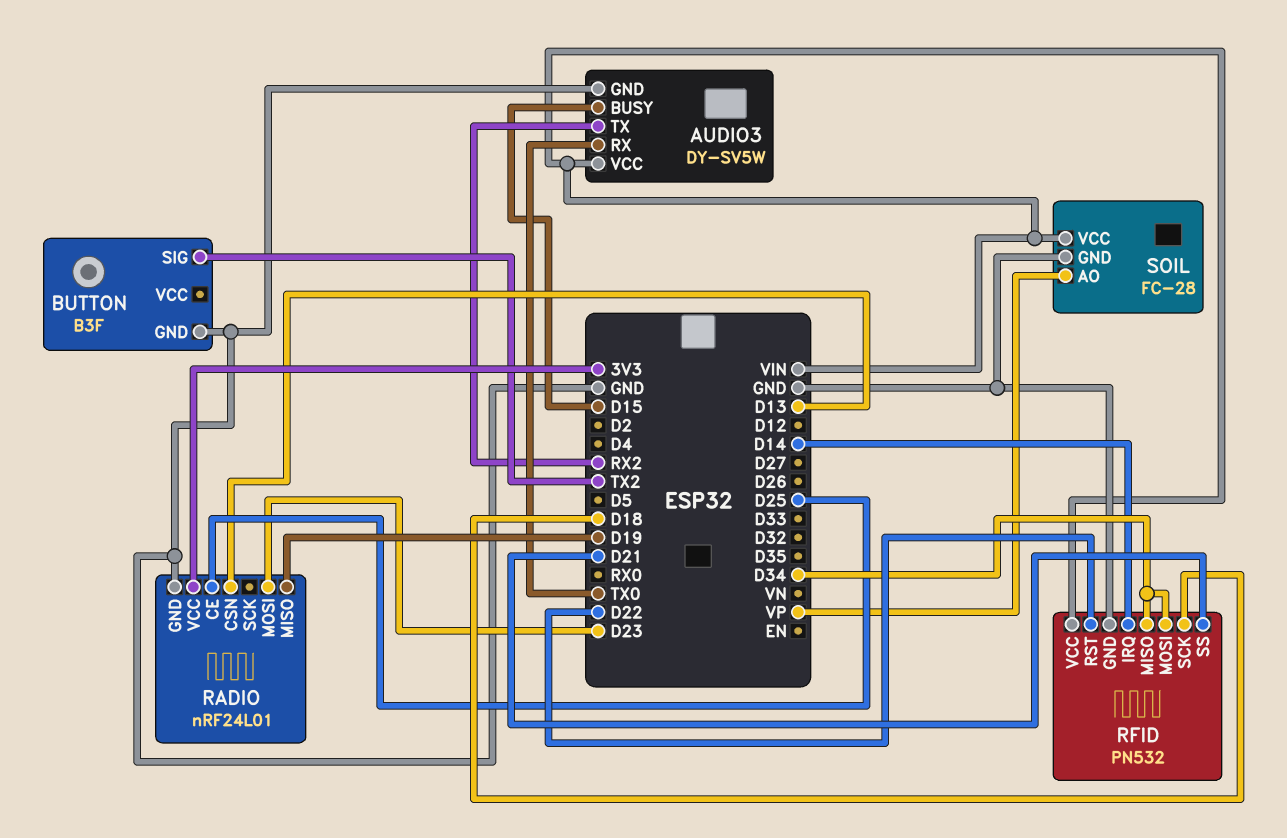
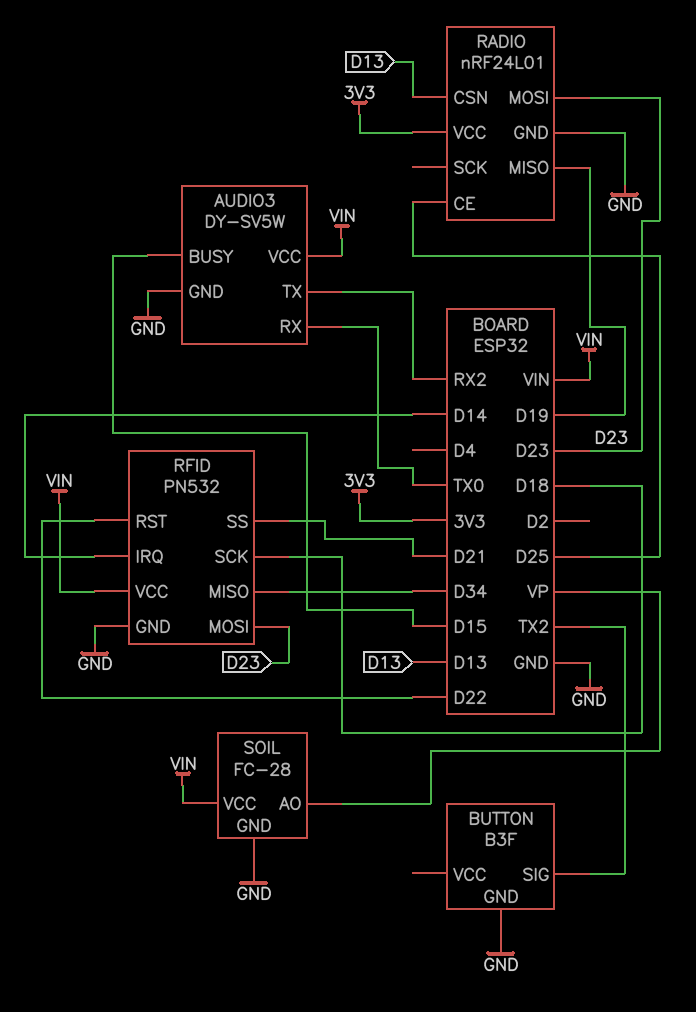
RFID pin MOSI: D34 -> D23

